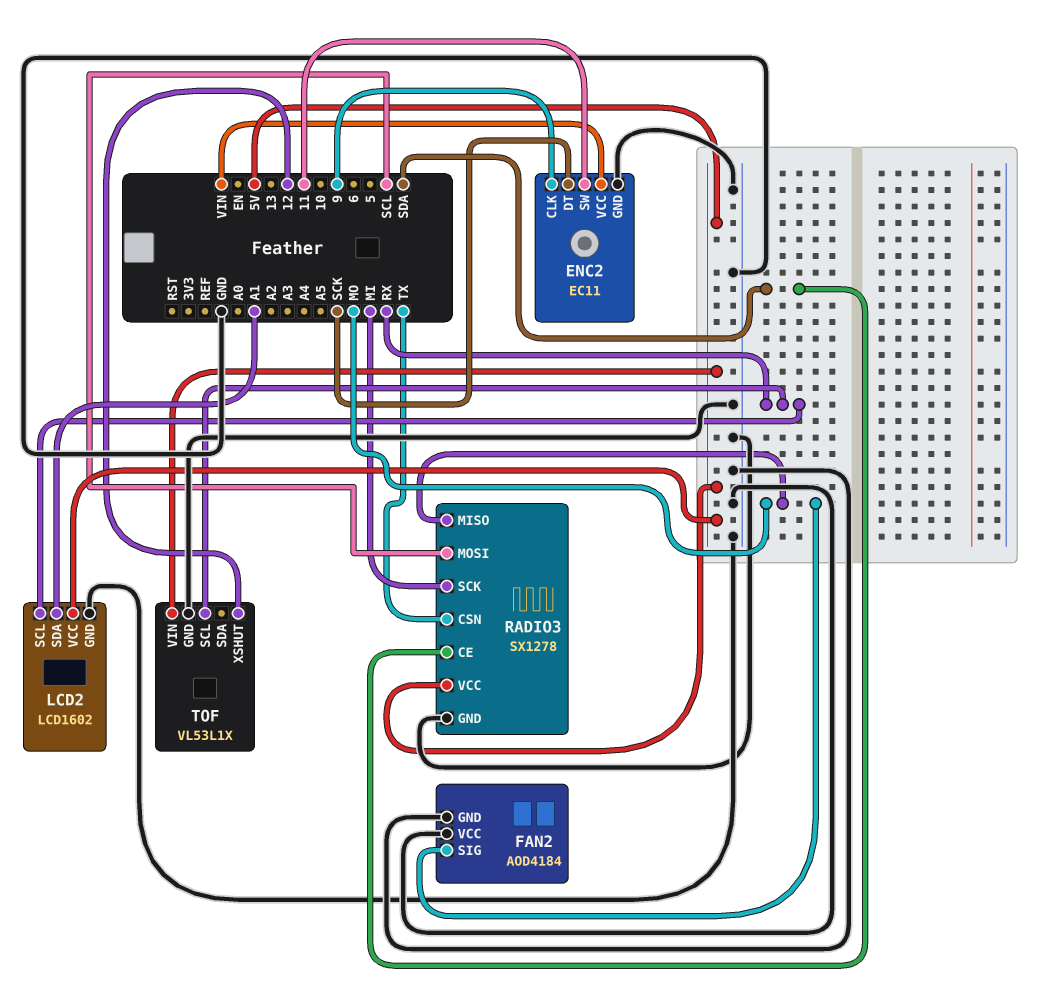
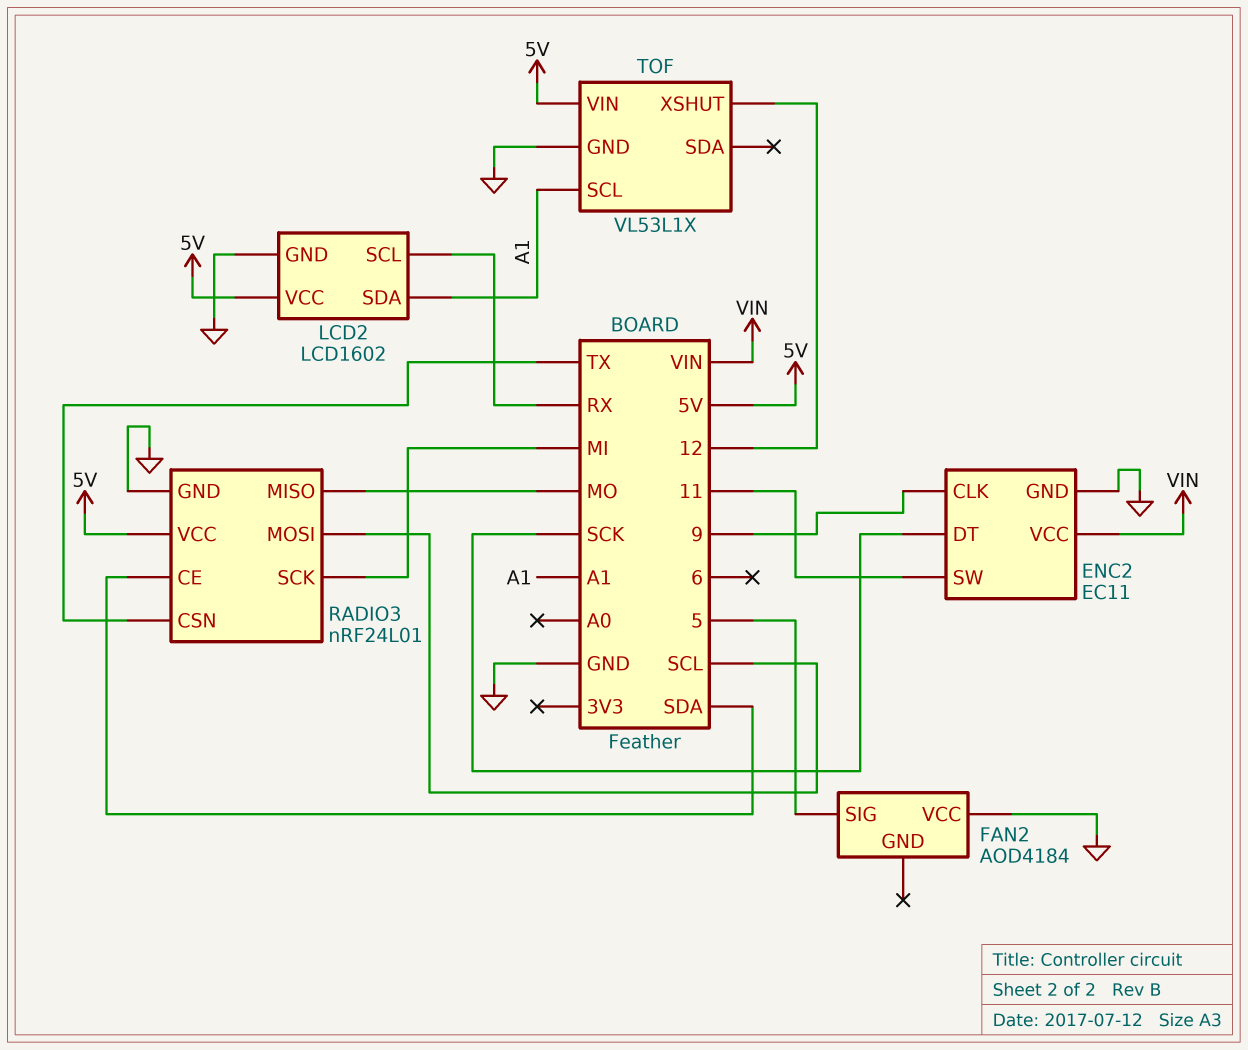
FAN2 pin GND: GND -> none
FAN2 pin SIG: MO -> 5
RADIO3: SX1278 -> nRF24L01
TOF pin SCL: RX -> A1

